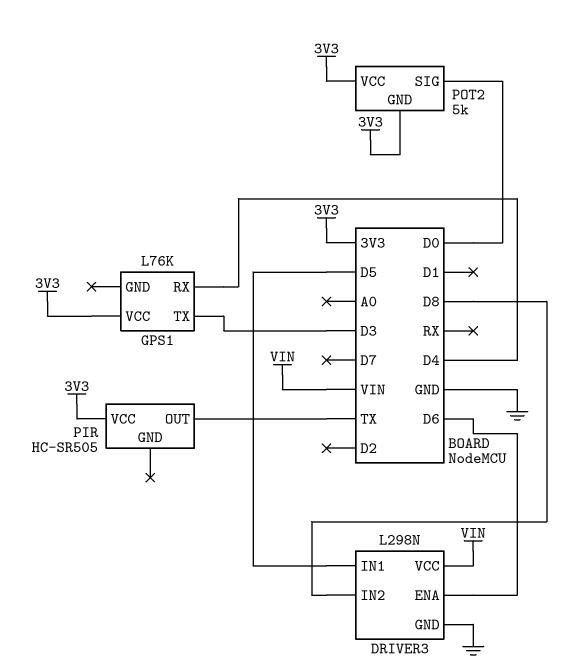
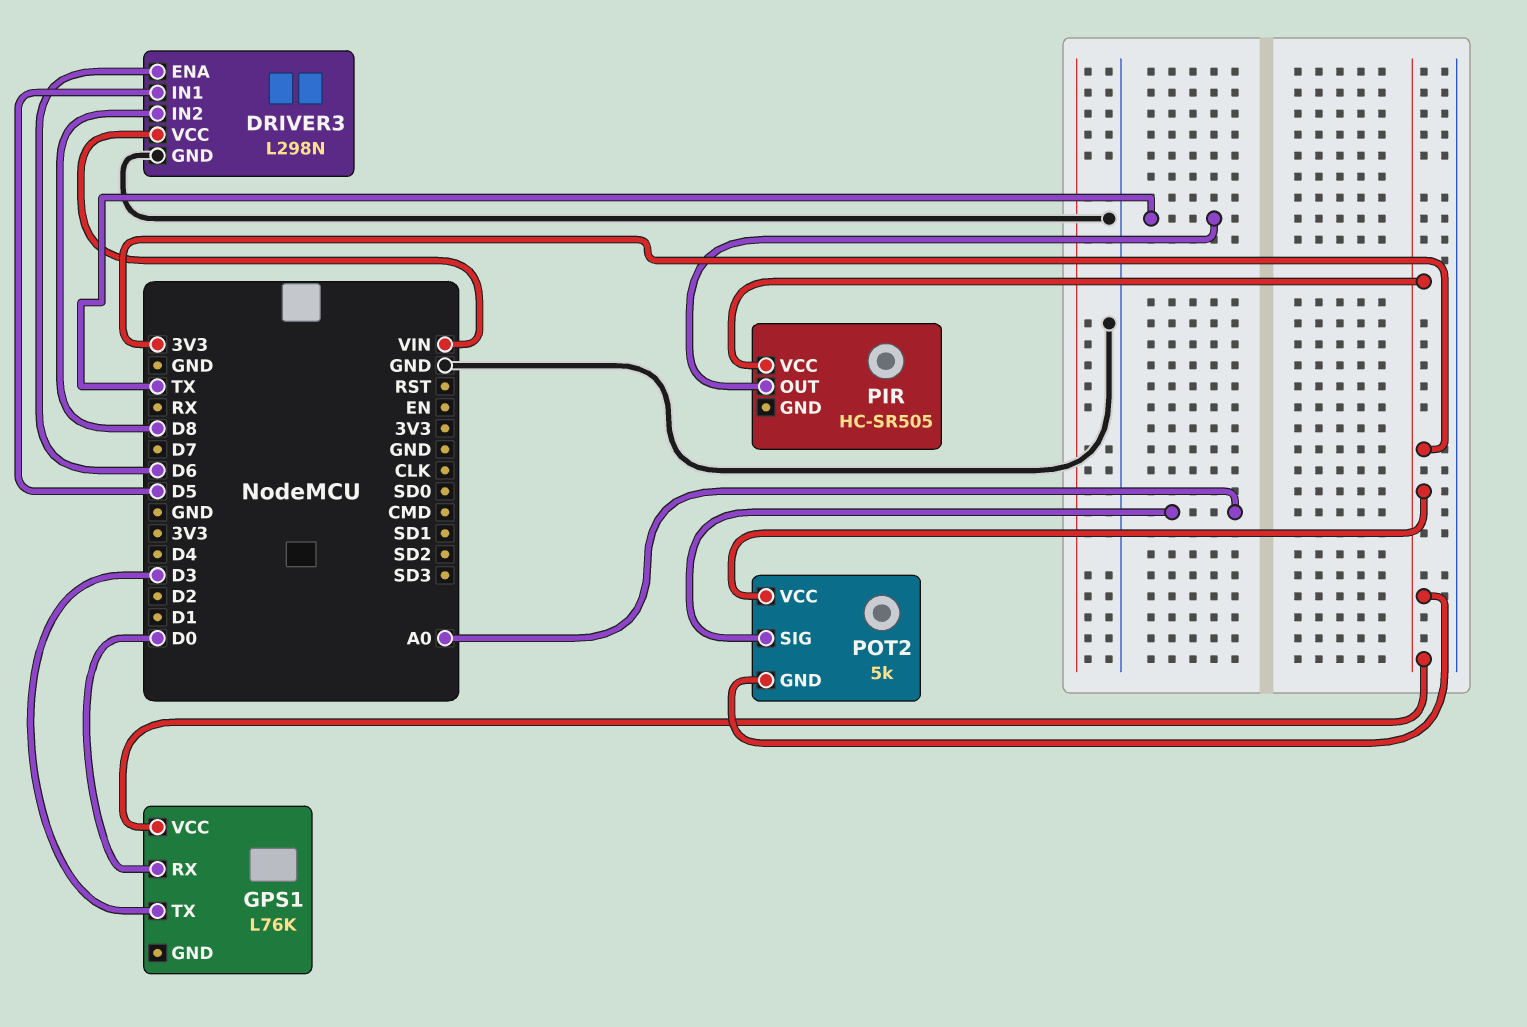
GPS1 pin RX: D4 -> D0
POT2 pin SIG: D0 -> A0

